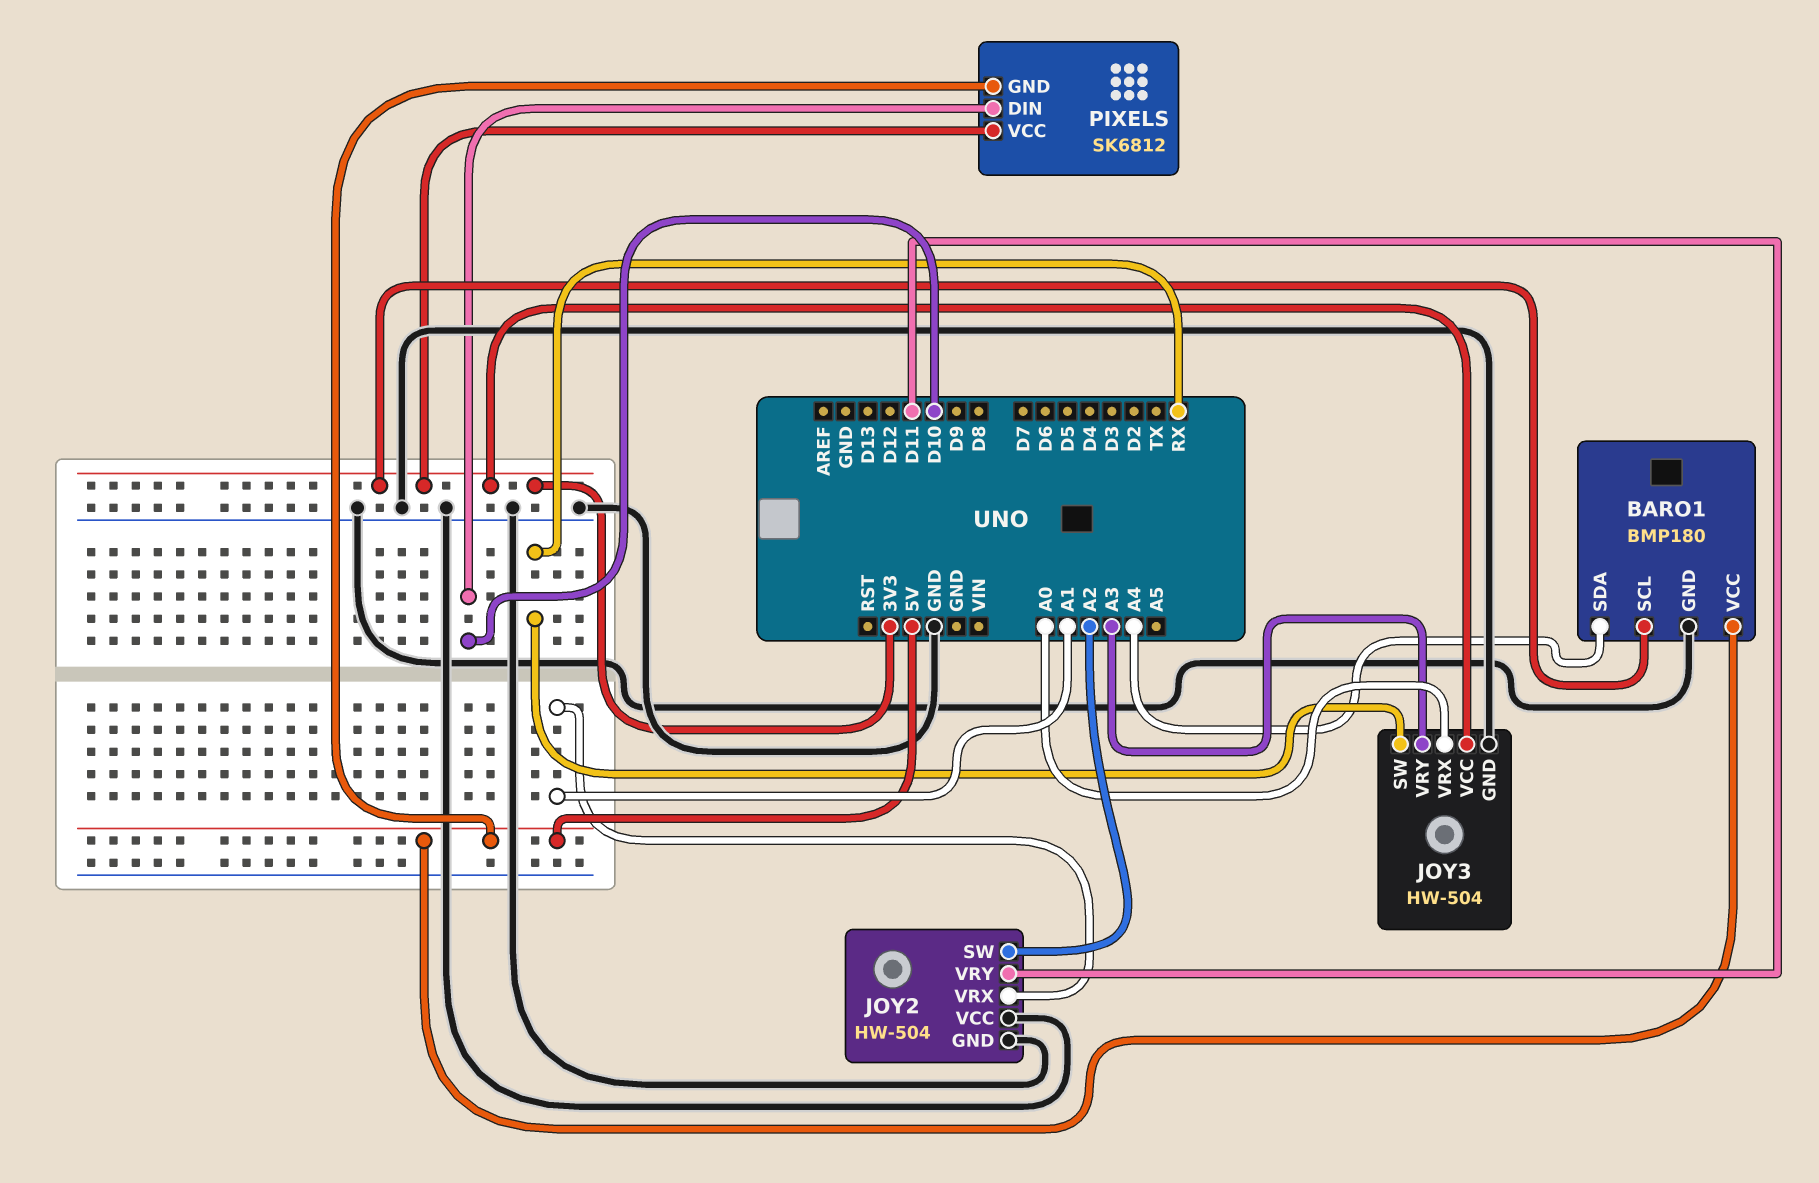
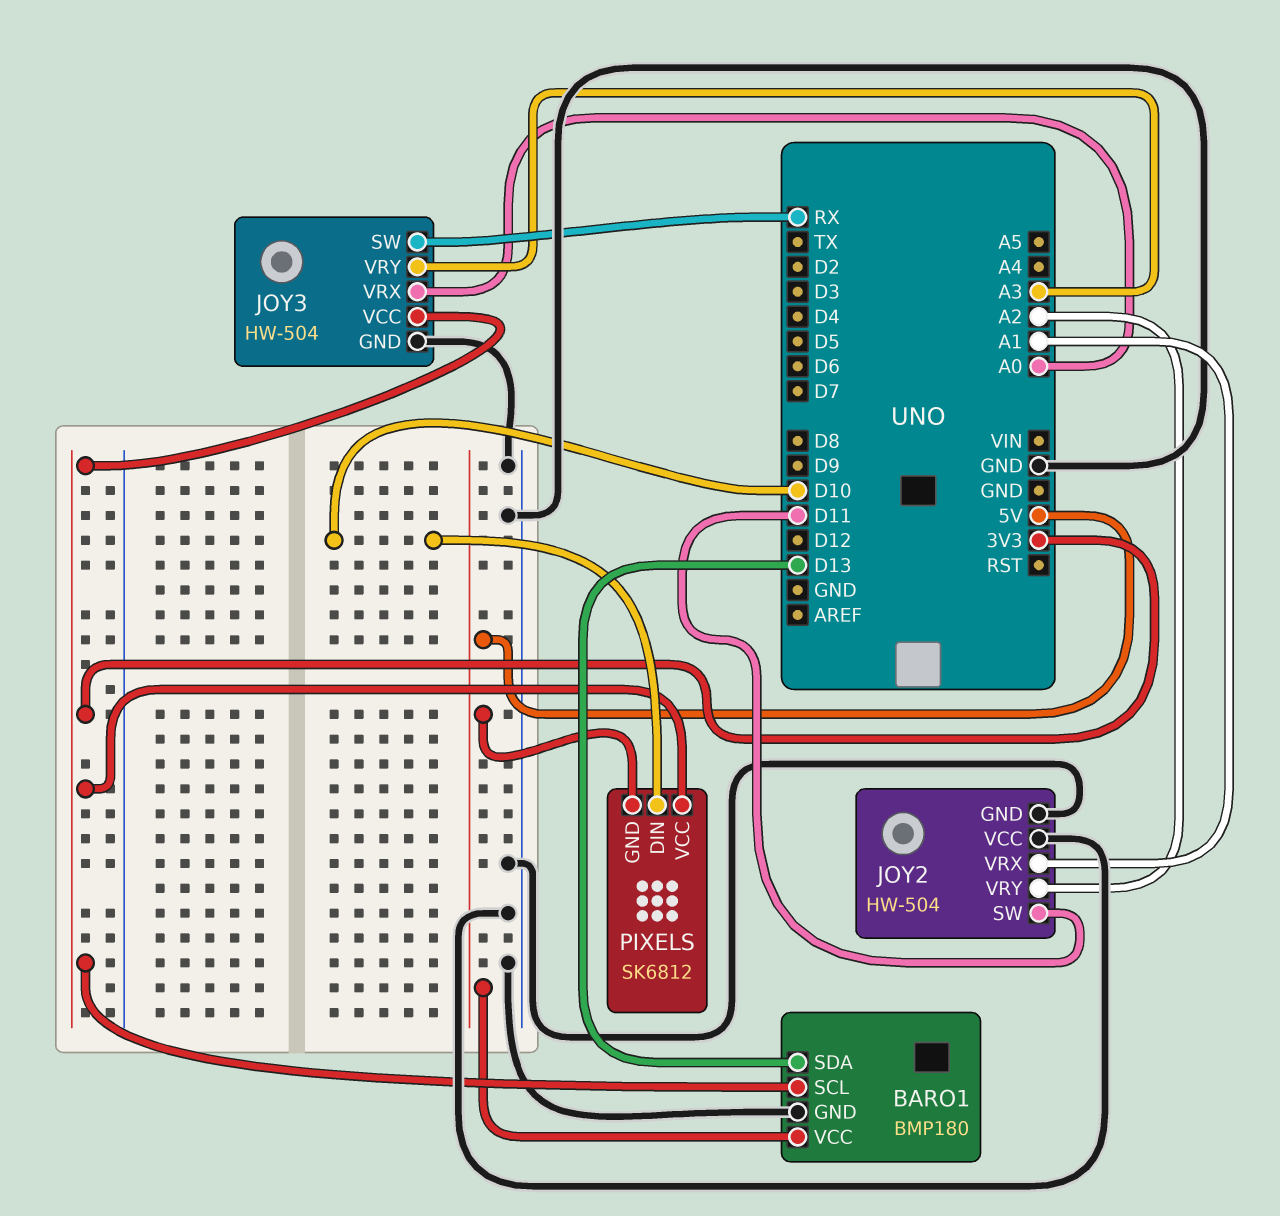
BARO1 pin SDA: A4 -> D13
JOY2 pin SW: A2 -> D11
JOY2 pin VRY: D11 -> A2

